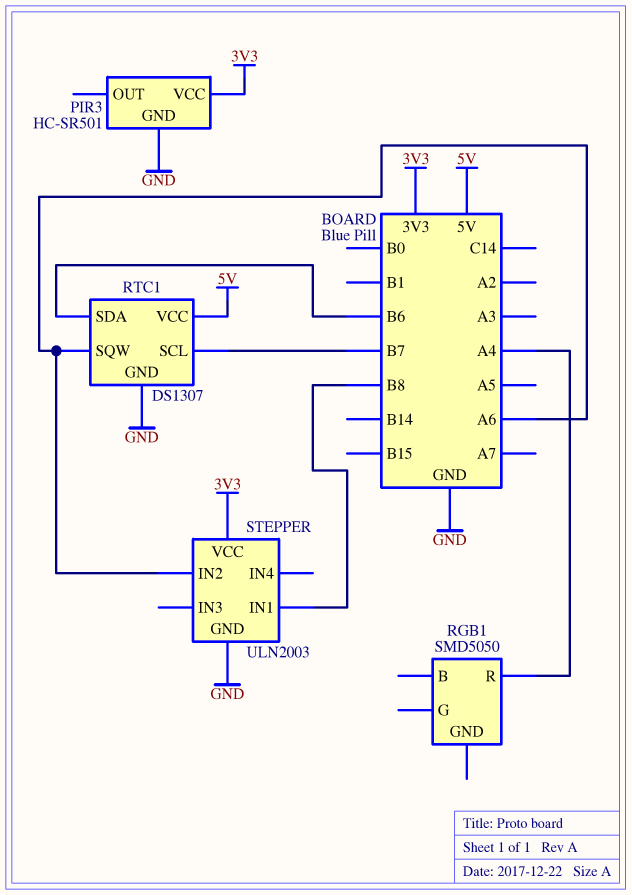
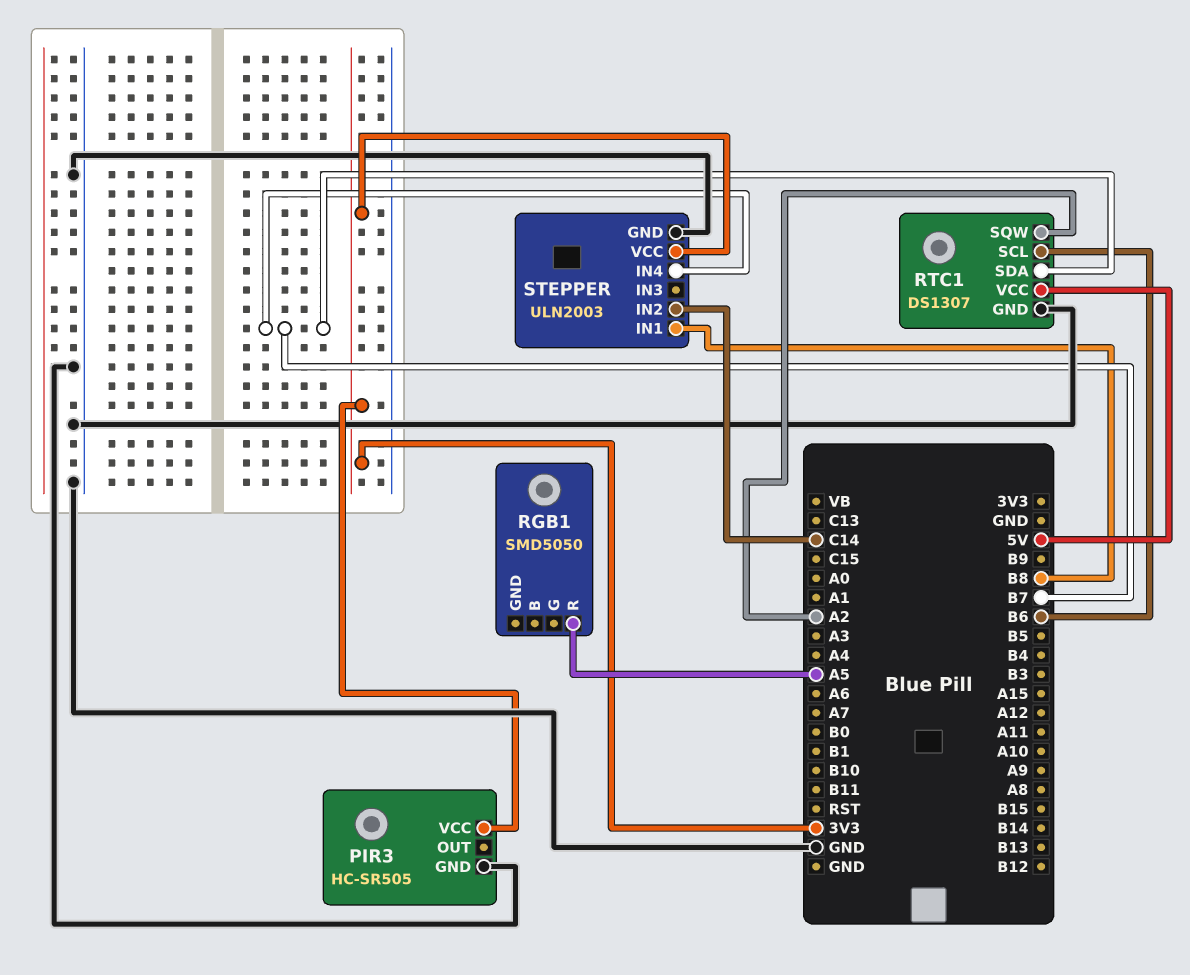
PIR3: HC-SR501 -> HC-SR505
RGB1 pin R: A4 -> A5
RTC1 pin SCL: B7 -> B6
RTC1 pin SDA: B6 -> B7
RTC1 pin SQW: A6 -> A2
STEPPER pin IN2: A6 -> C14
STEPPER pin IN4: none -> B7

